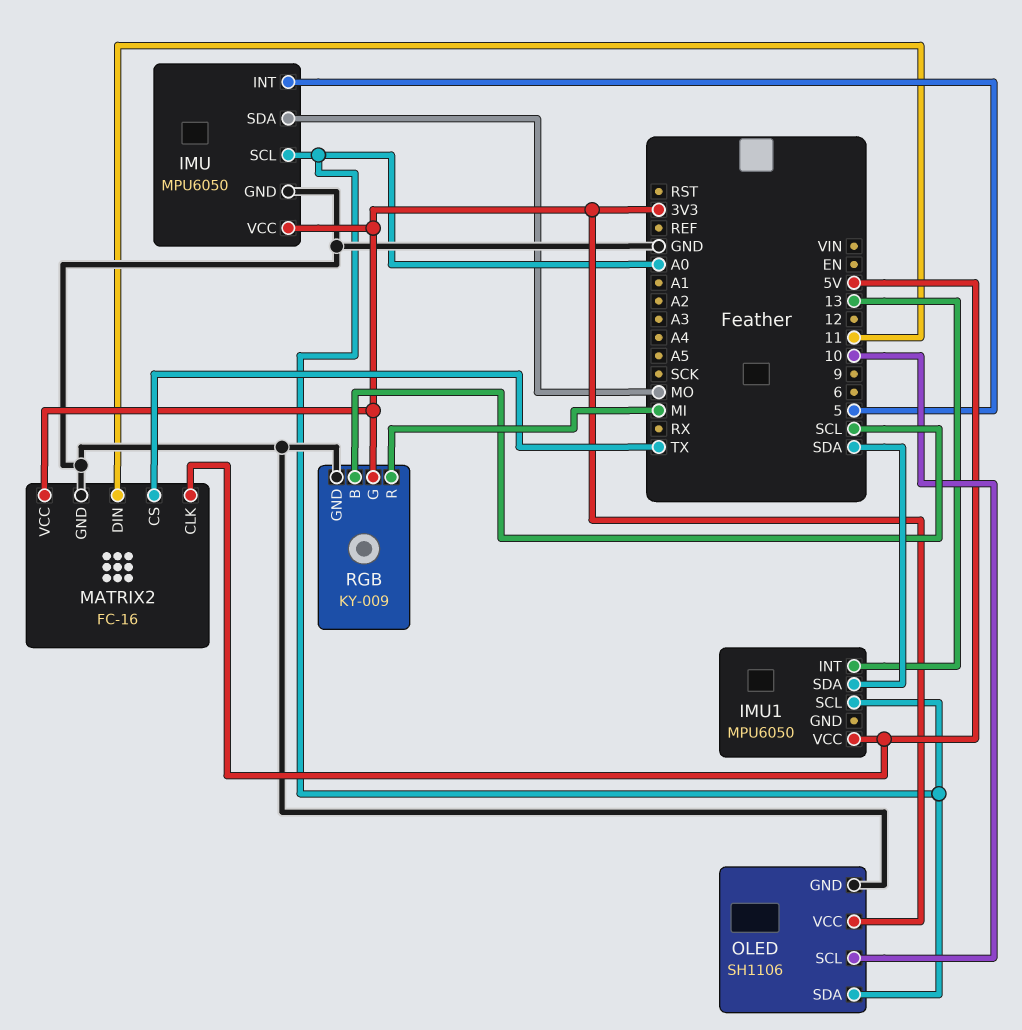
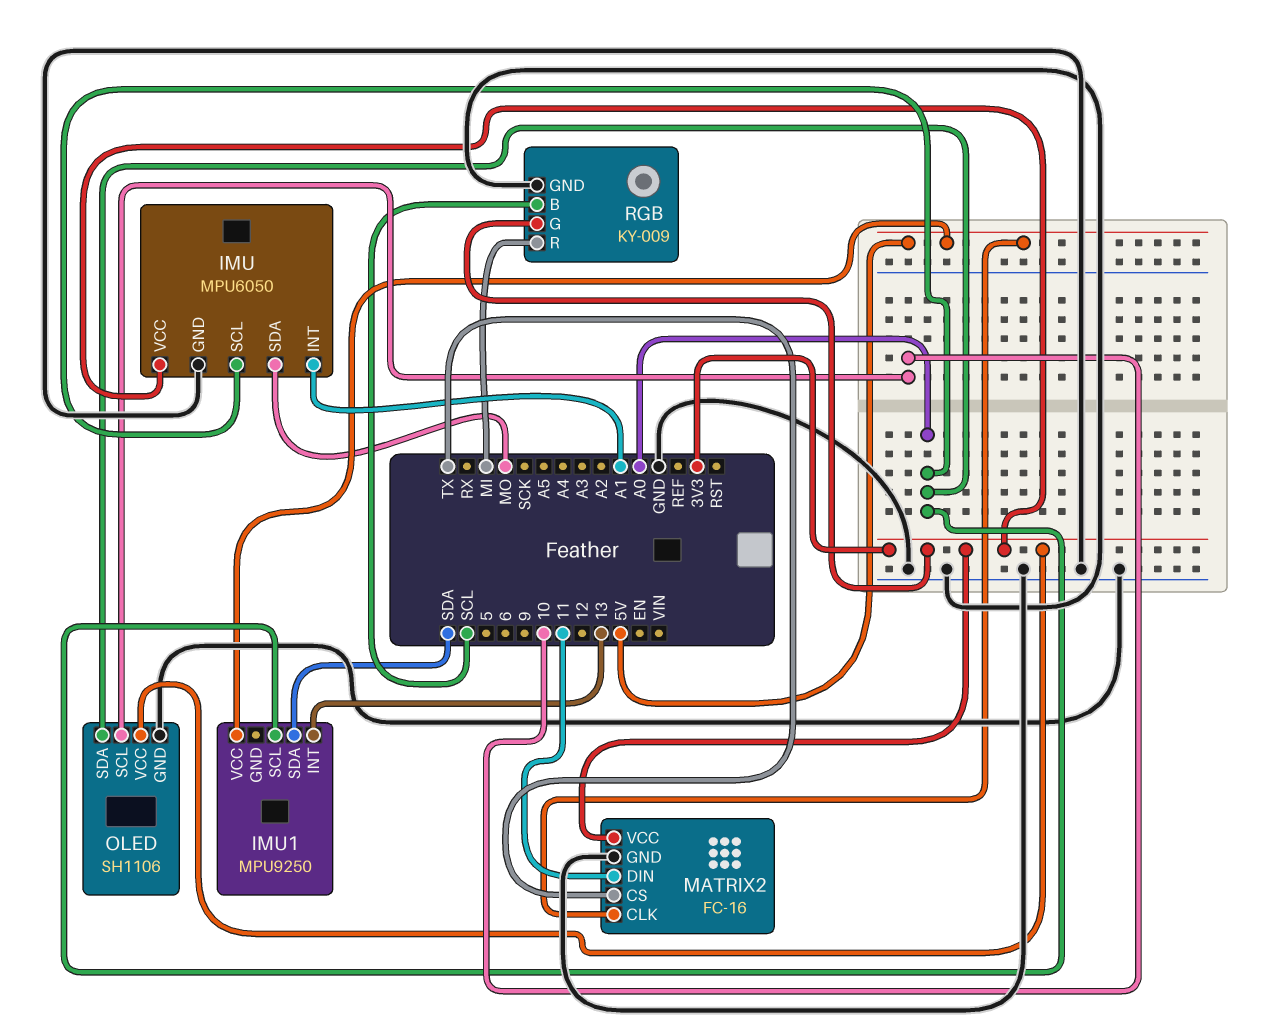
IMU pin INT: 5 -> A1
IMU1: MPU6050 -> MPU9250

